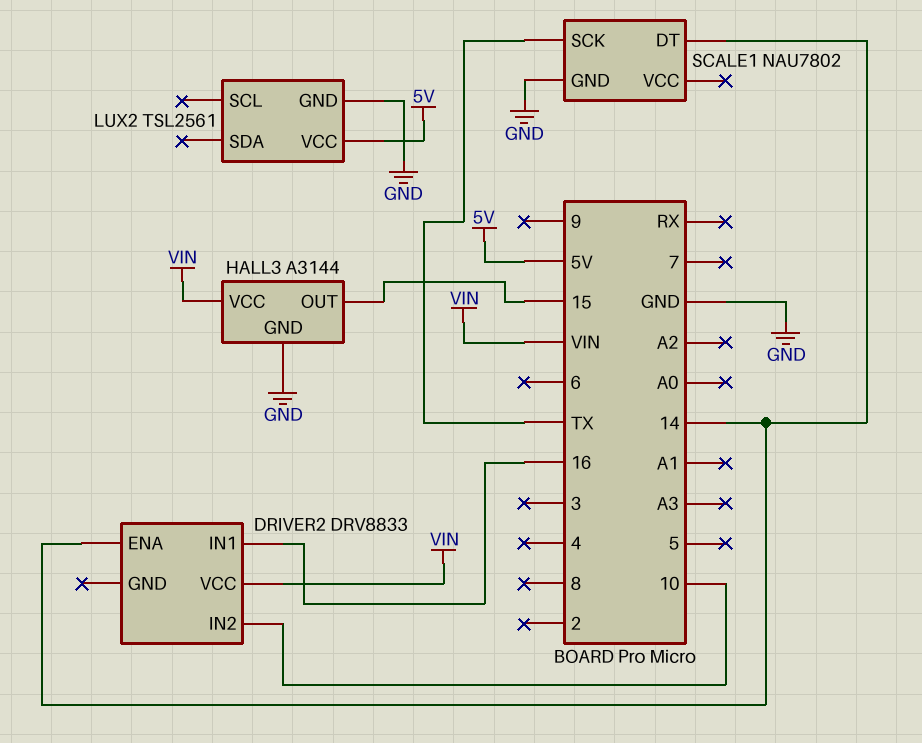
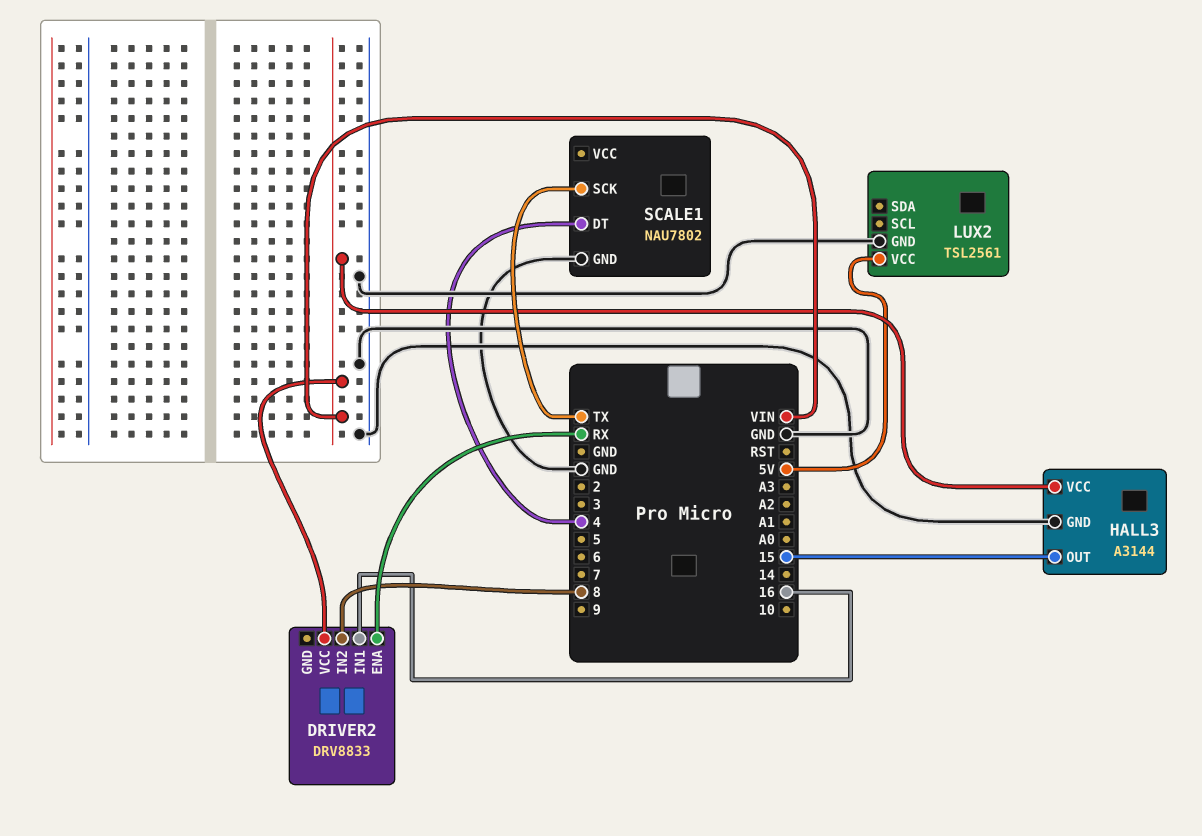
DRIVER2 pin ENA: 14 -> RX
DRIVER2 pin IN2: 10 -> 8
SCALE1 pin DT: 14 -> 4

